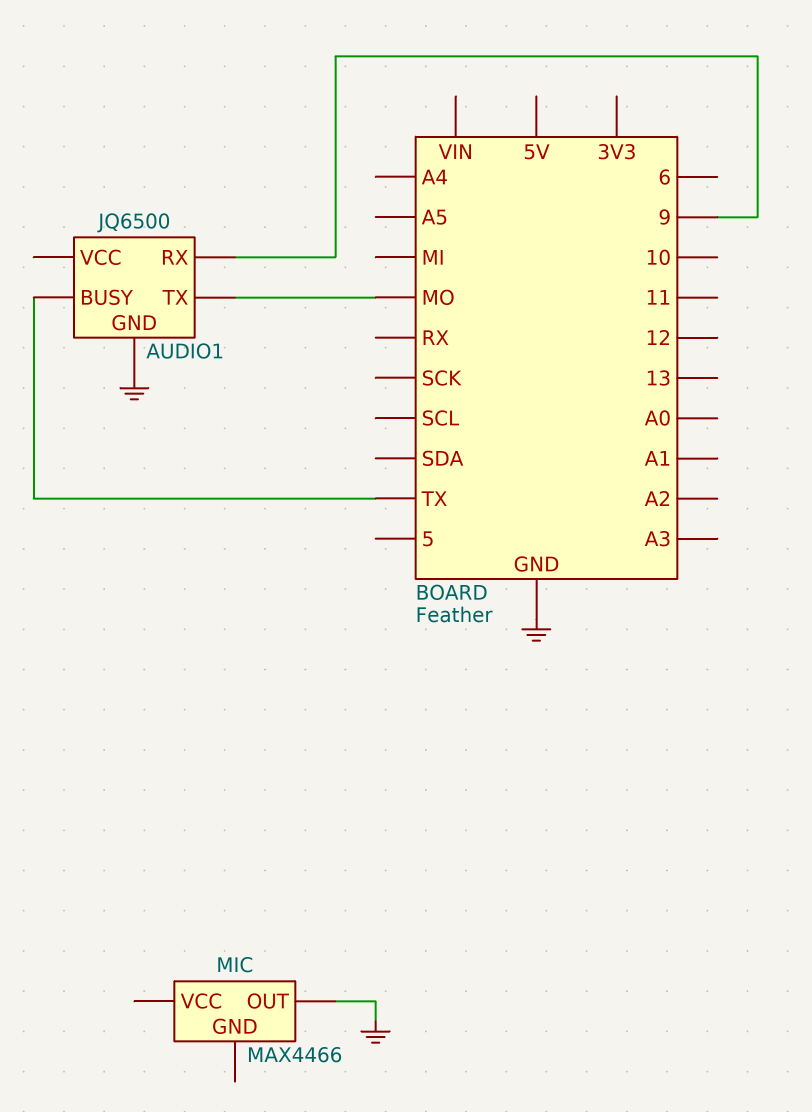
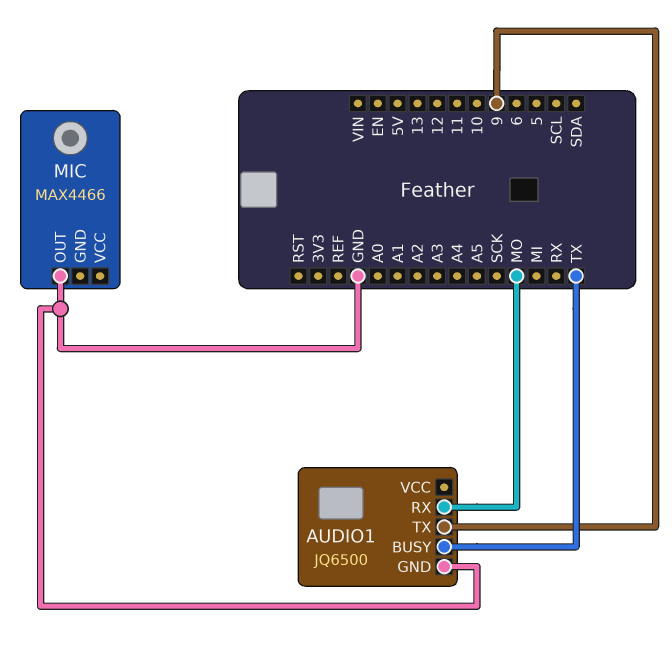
AUDIO1 pin RX: 9 -> MO
AUDIO1 pin TX: MO -> 9

